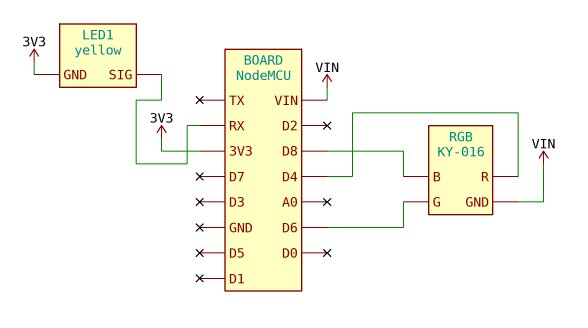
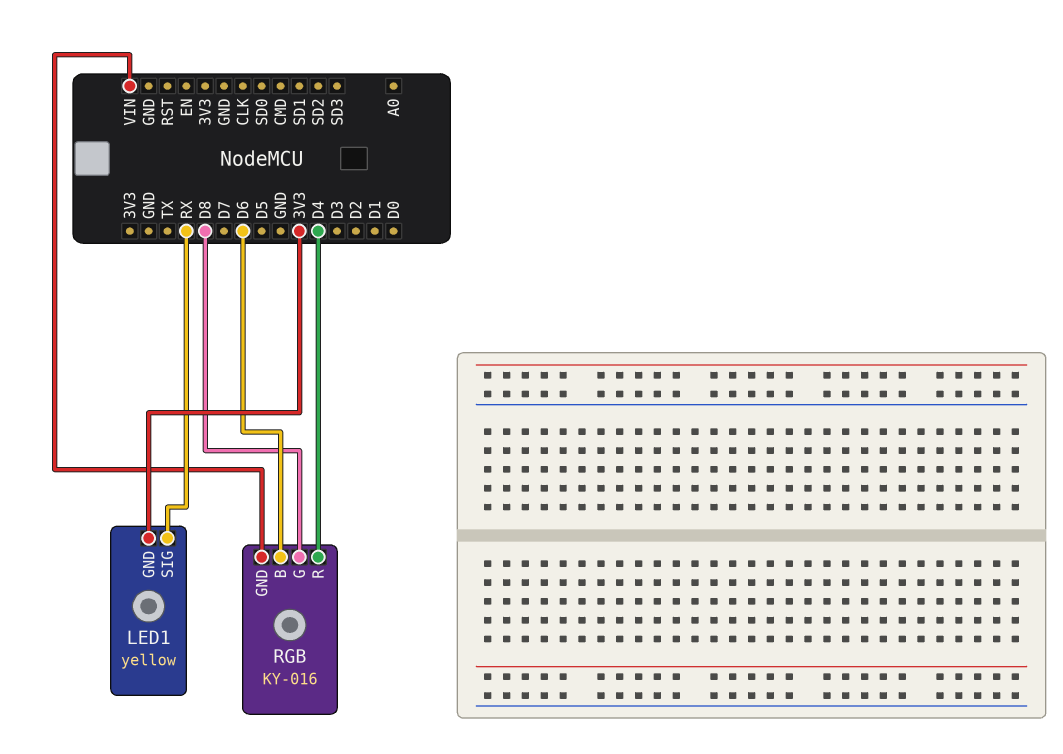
RGB pin B: D8 -> D6
RGB pin G: D6 -> D8

